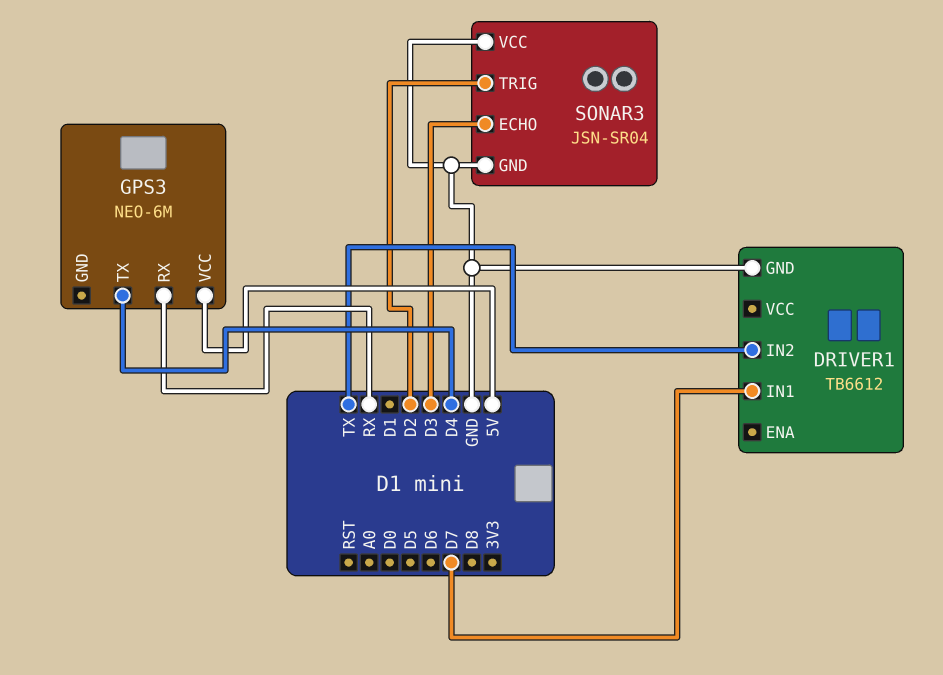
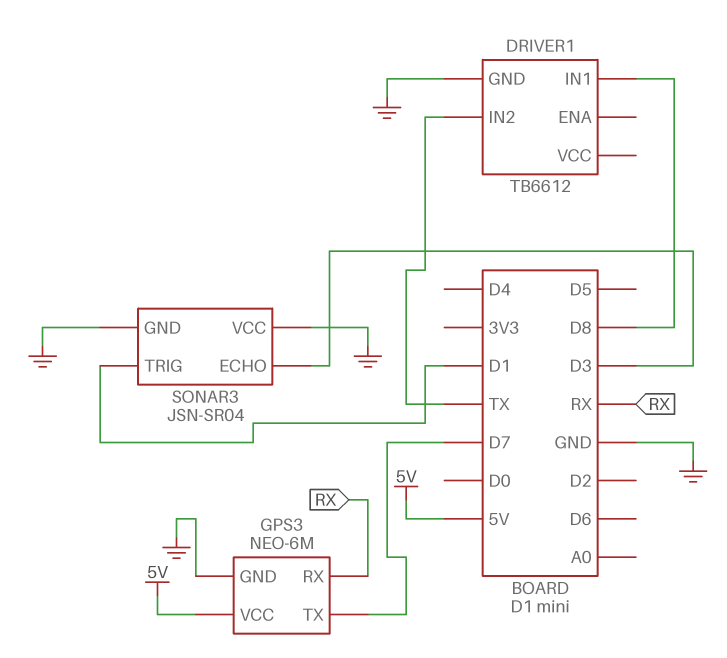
DRIVER1 pin IN1: D7 -> D8
GPS3 pin GND: none -> GND
GPS3 pin TX: D4 -> D7
SONAR3 pin TRIG: D2 -> D1

